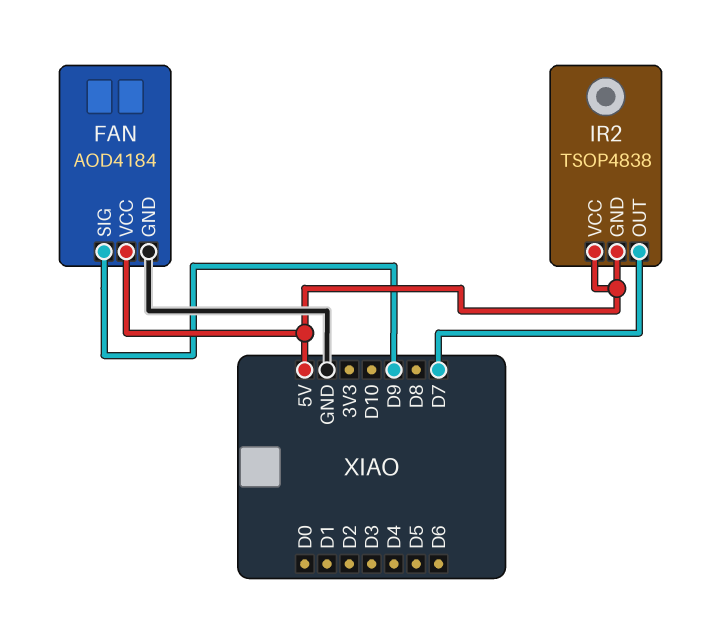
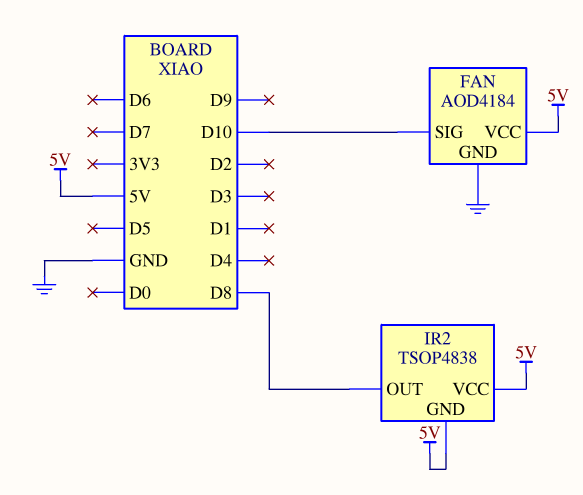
FAN pin SIG: D9 -> D10
IR2 pin OUT: D7 -> D8

